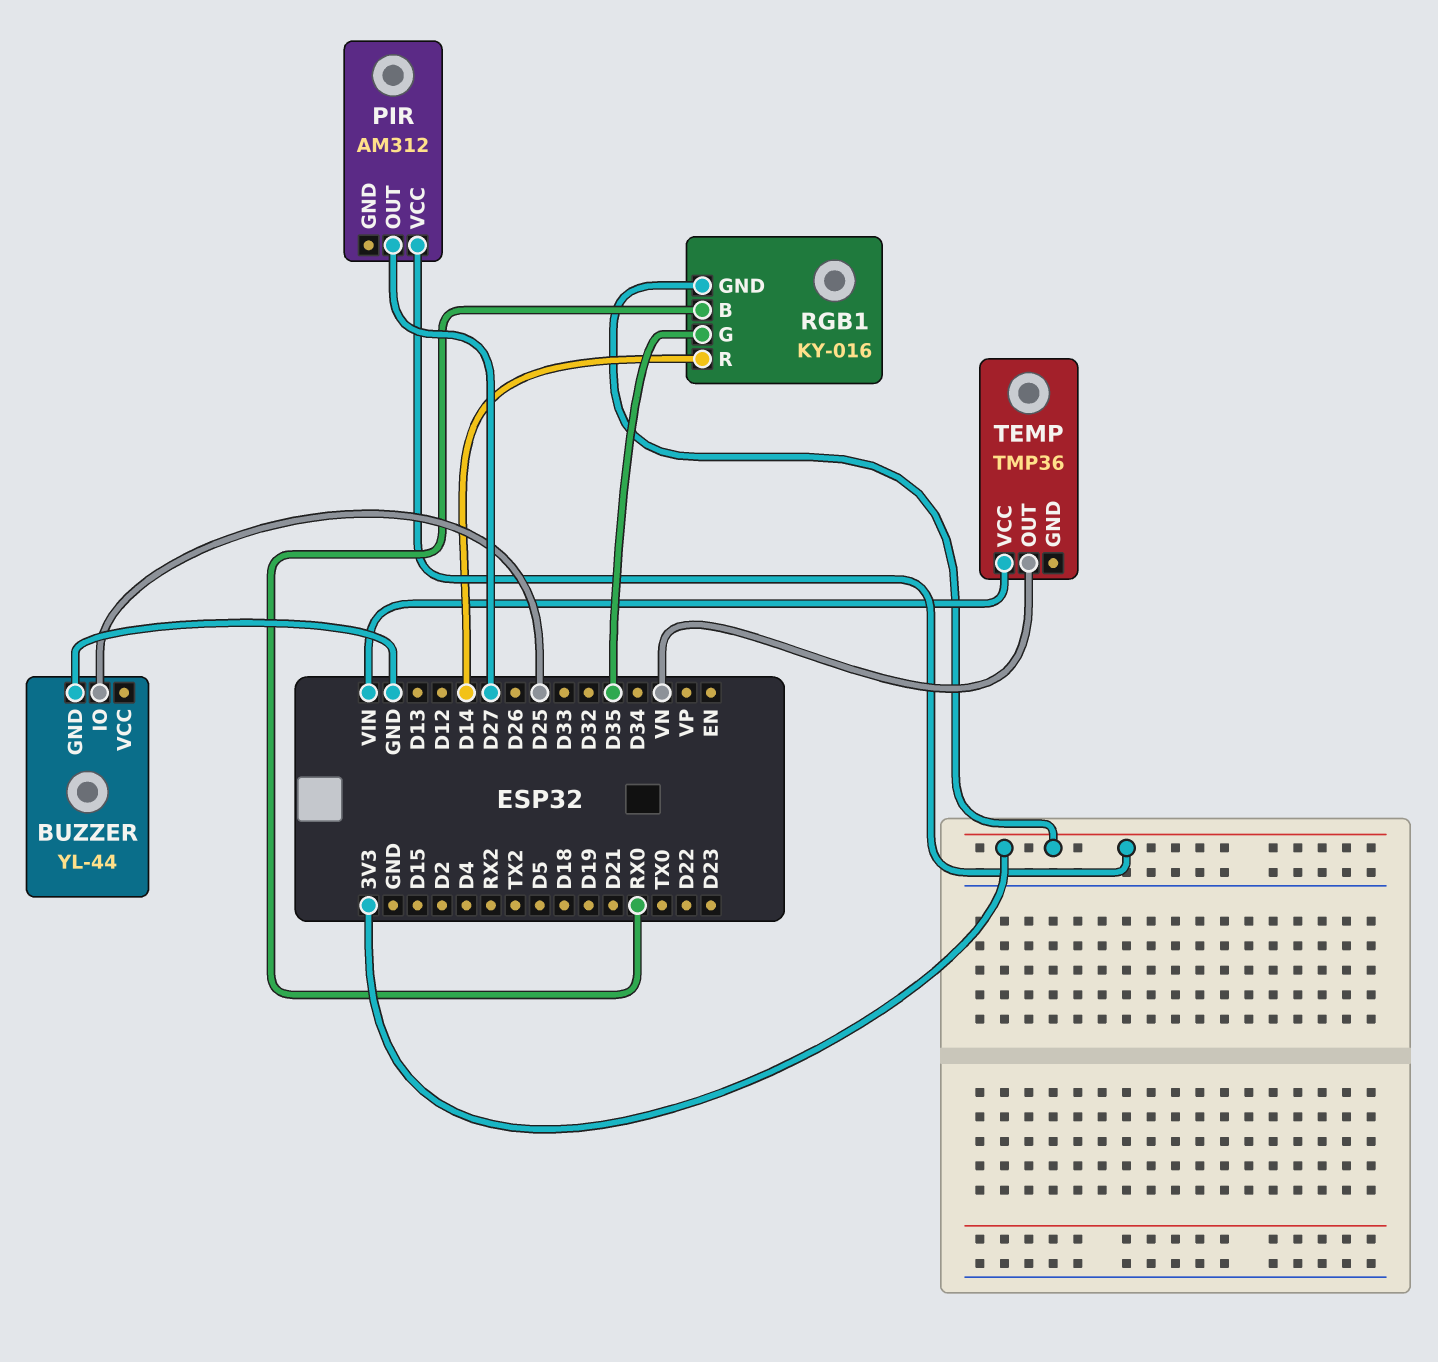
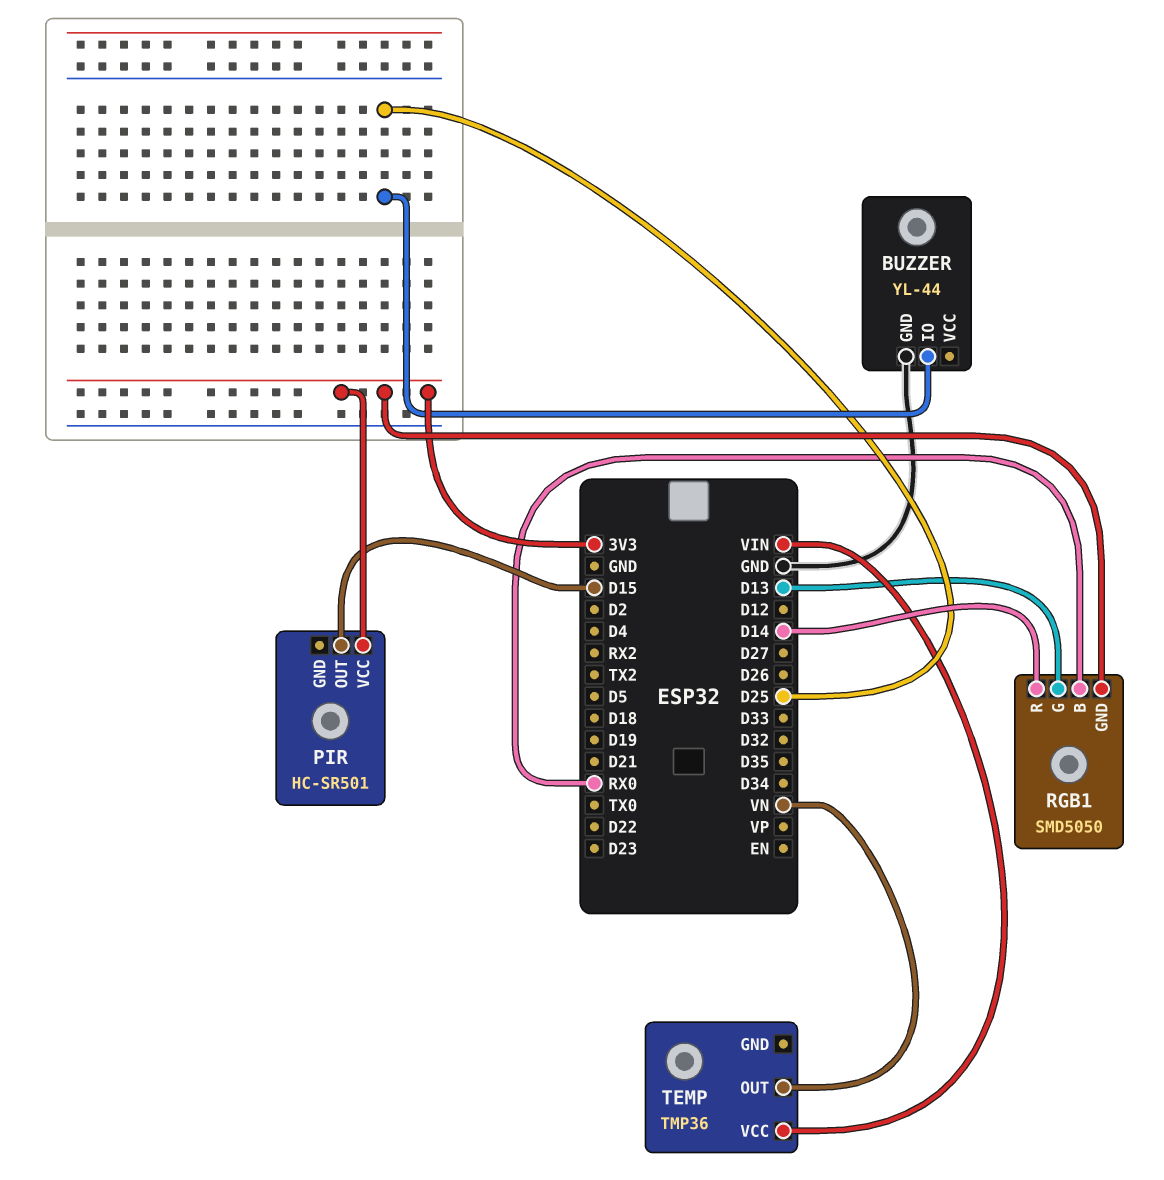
PIR: AM312 -> HC-SR501
PIR pin OUT: D27 -> D15
RGB1: KY-016 -> SMD5050
RGB1 pin G: D35 -> D13

